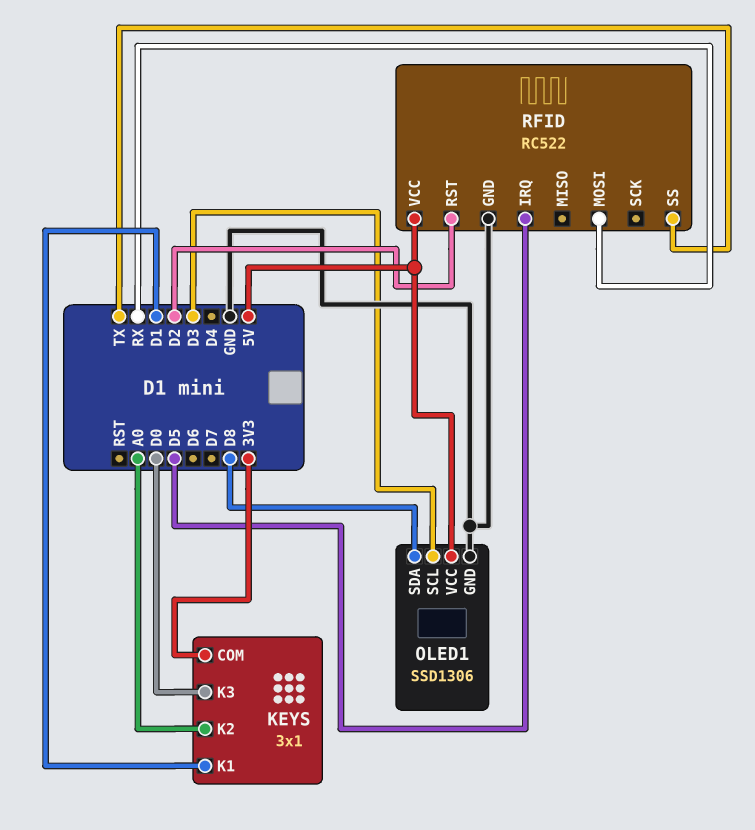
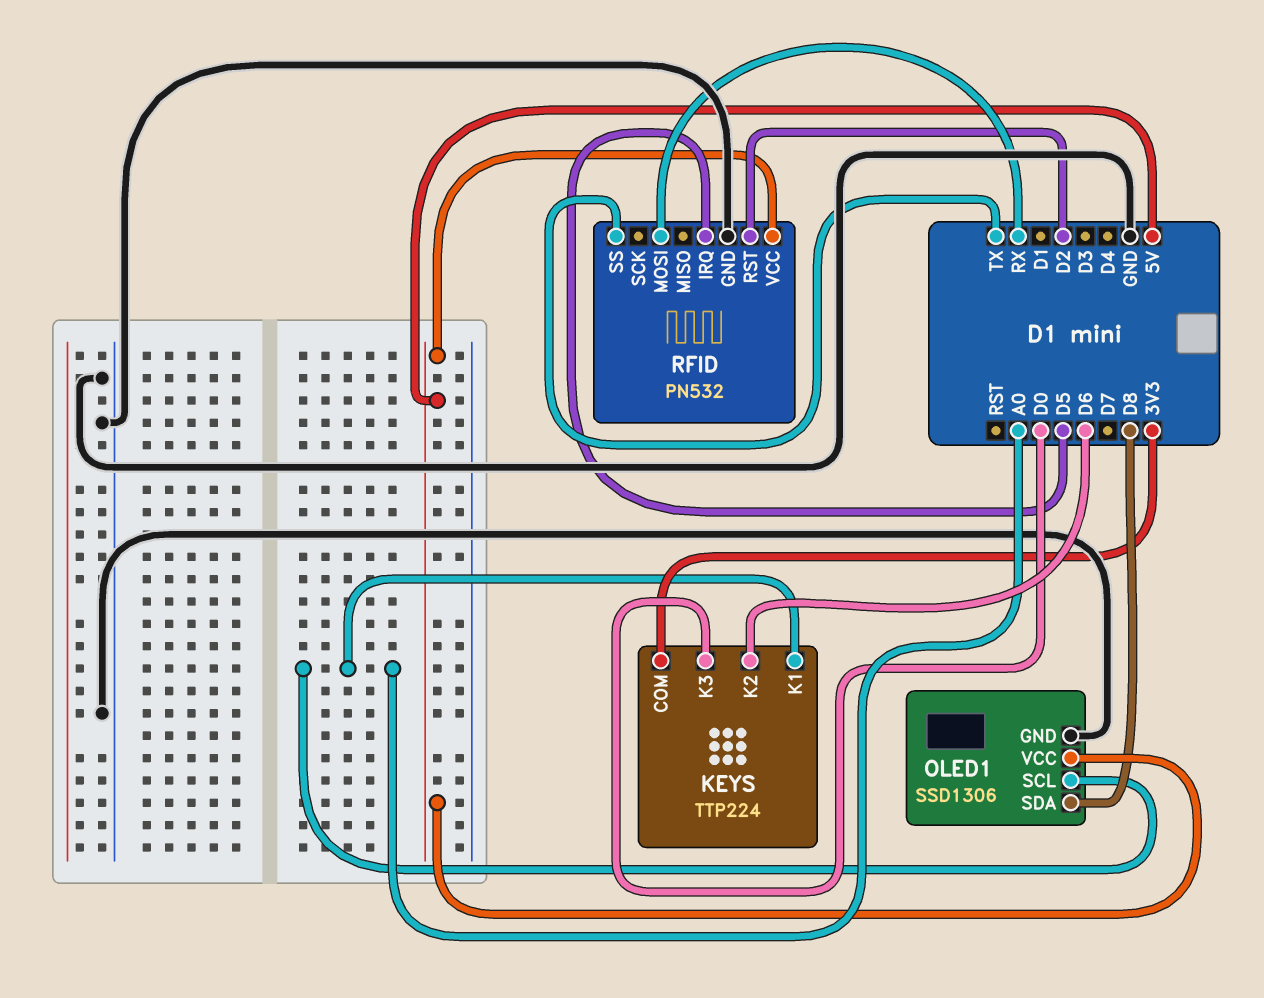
KEYS: 3x1 -> TTP224
KEYS pin K1: D1 -> A0
KEYS pin K2: A0 -> D6
OLED1 pin SCL: D3 -> A0
RFID: RC522 -> PN532

